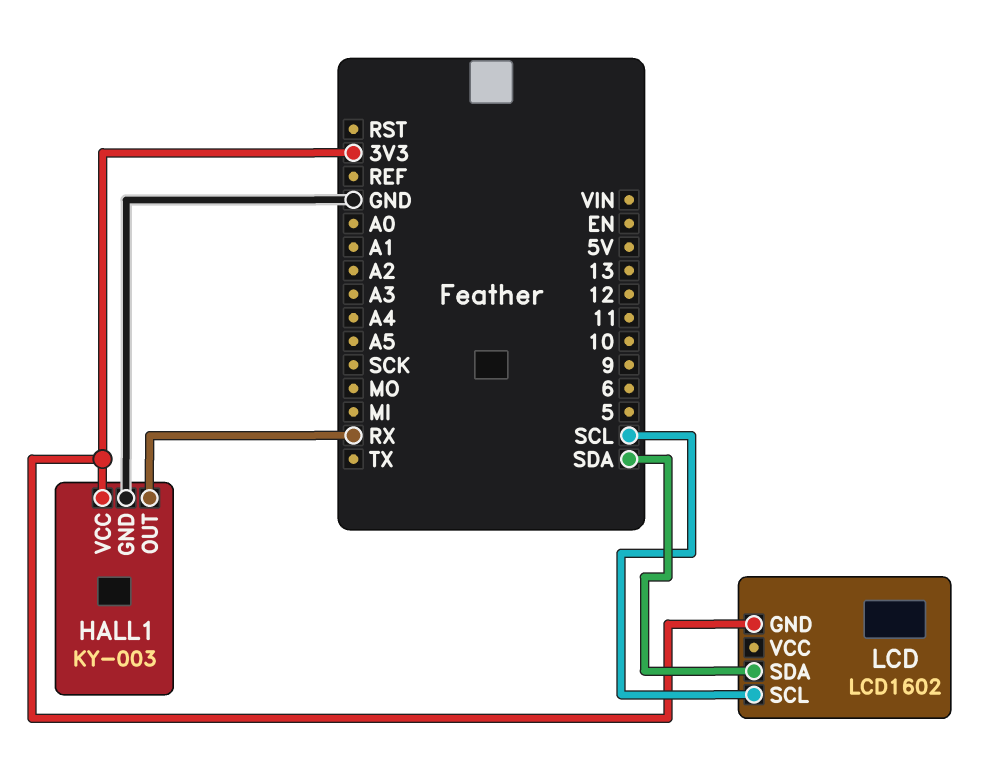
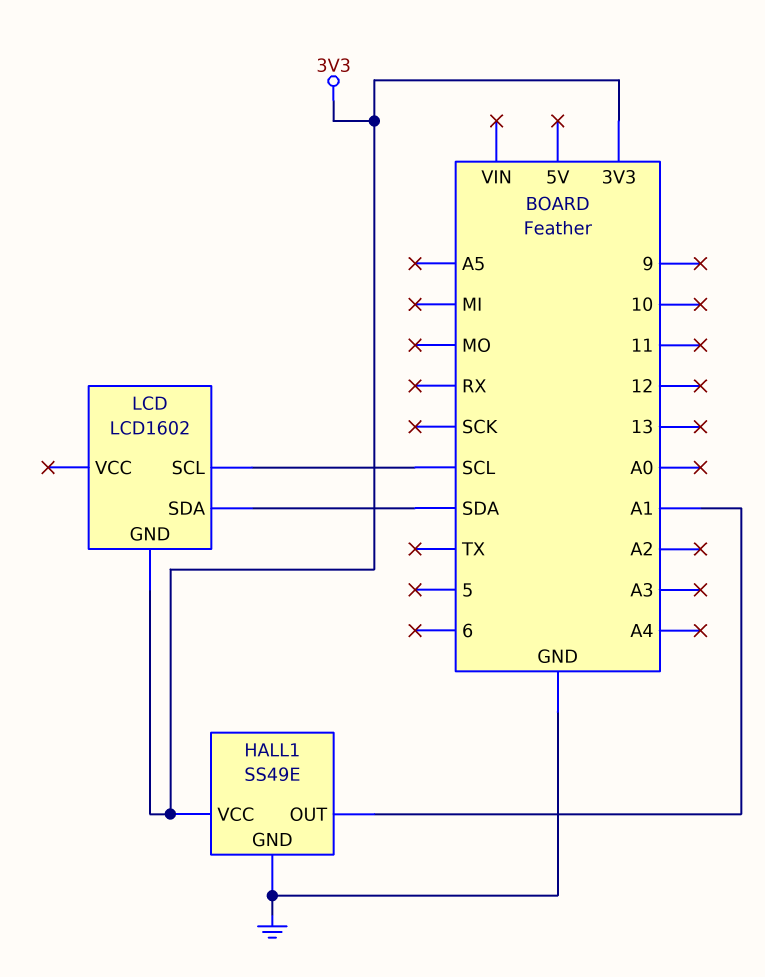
HALL1: KY-003 -> SS49E
HALL1 pin OUT: RX -> A1

